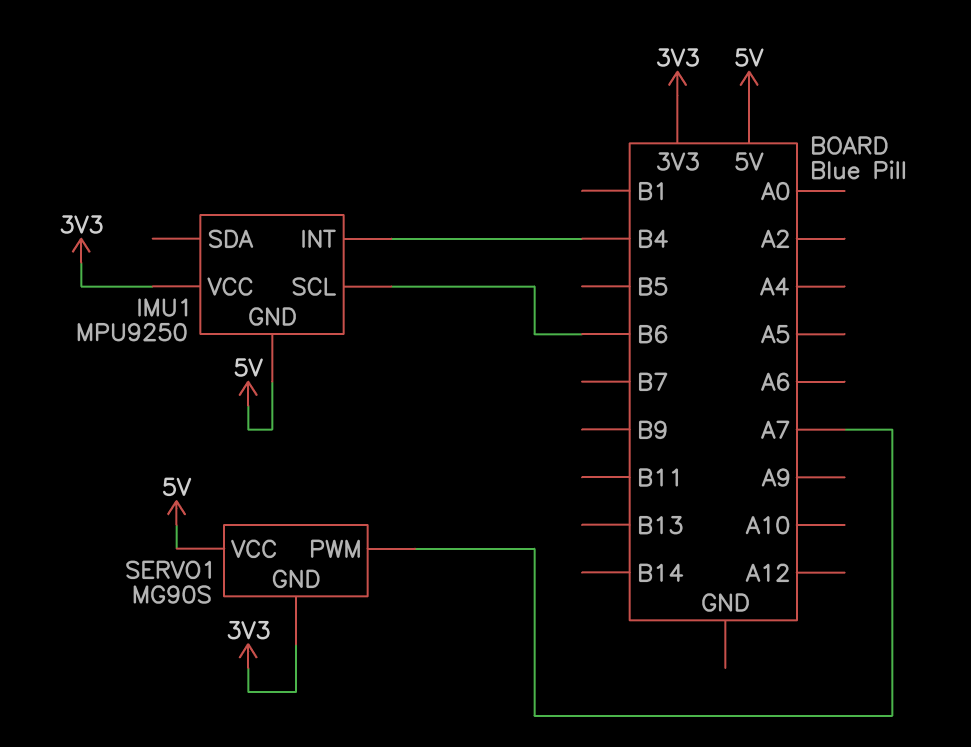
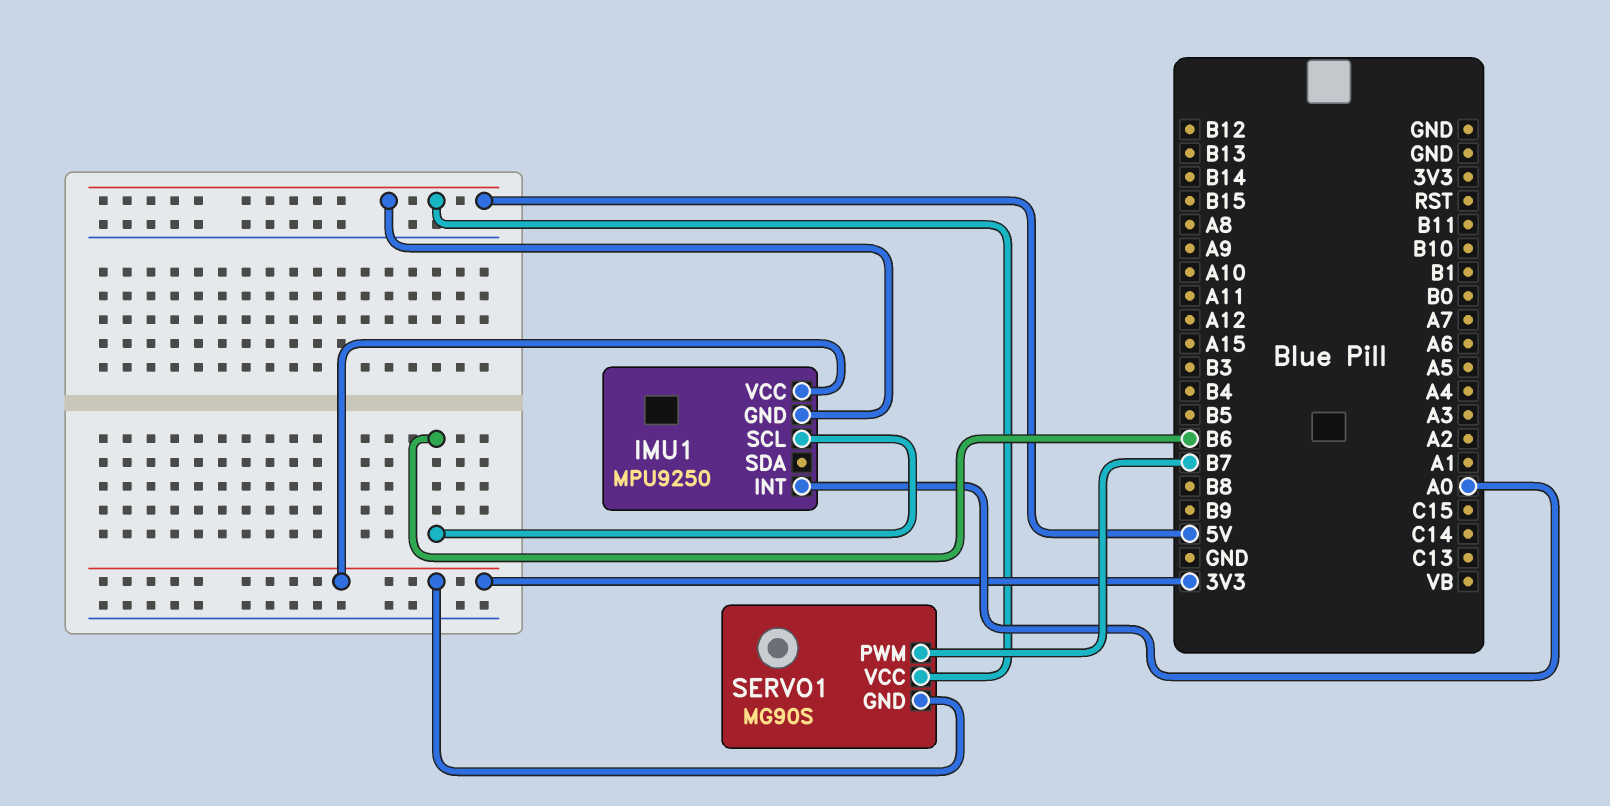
IMU1 pin INT: B4 -> A0
SERVO1 pin PWM: A7 -> B7

